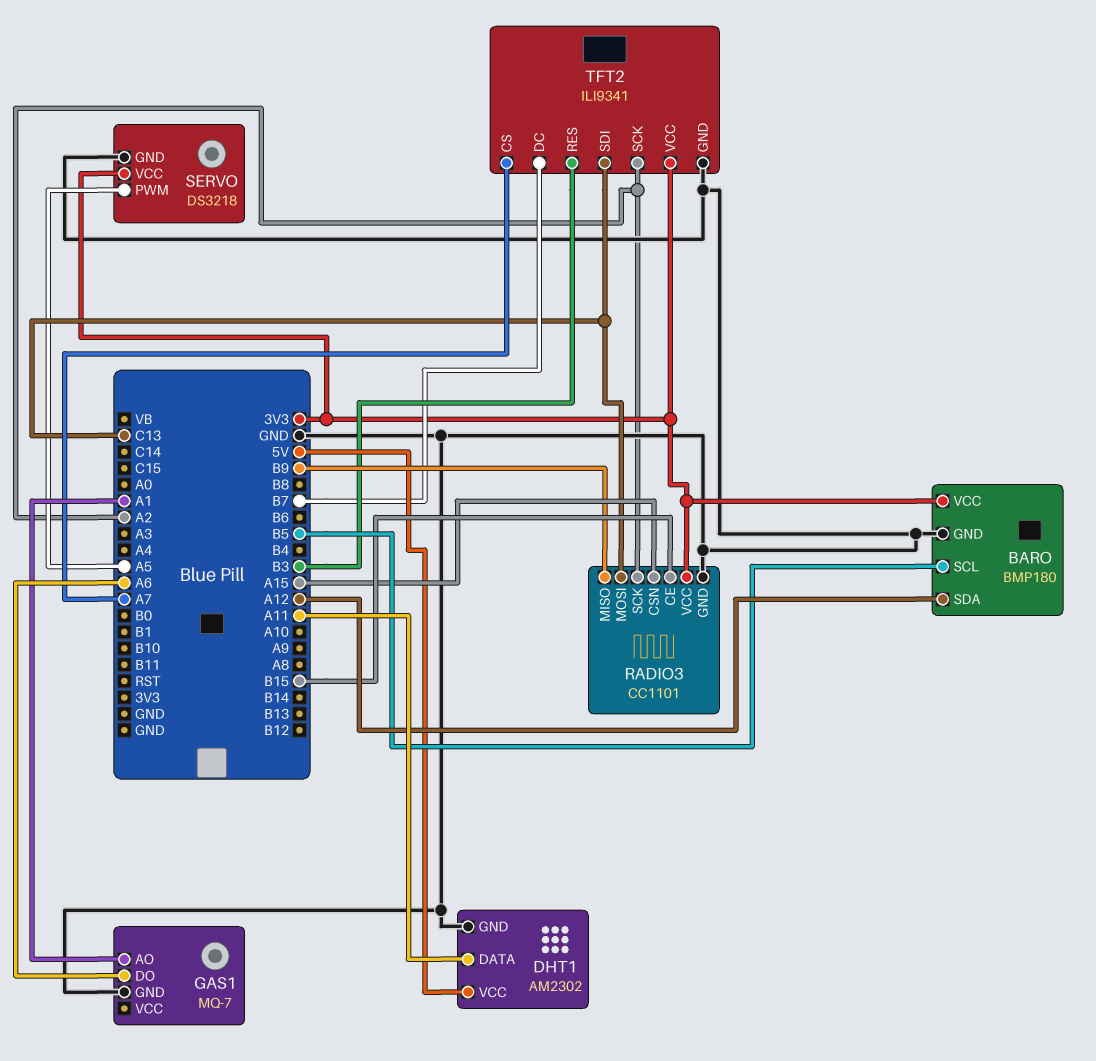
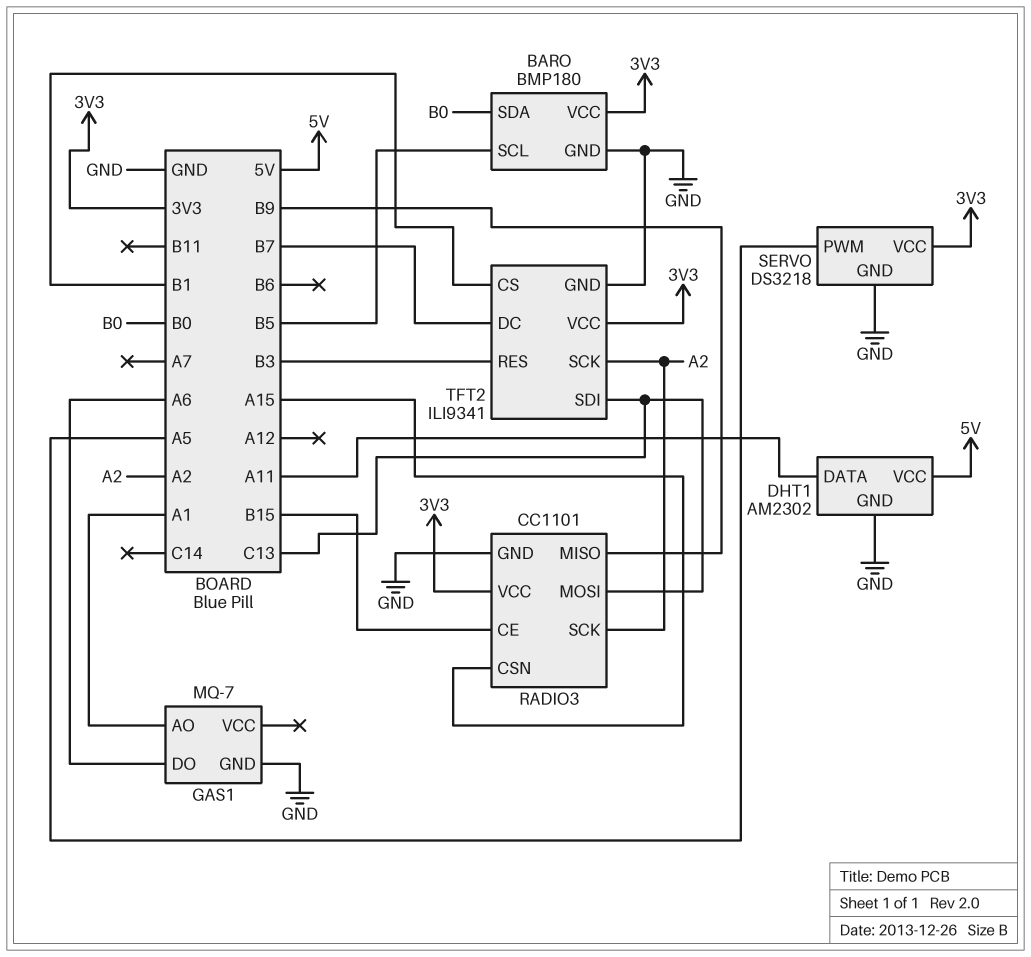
BARO pin SDA: A12 -> B0
TFT2 pin CS: A7 -> B1

